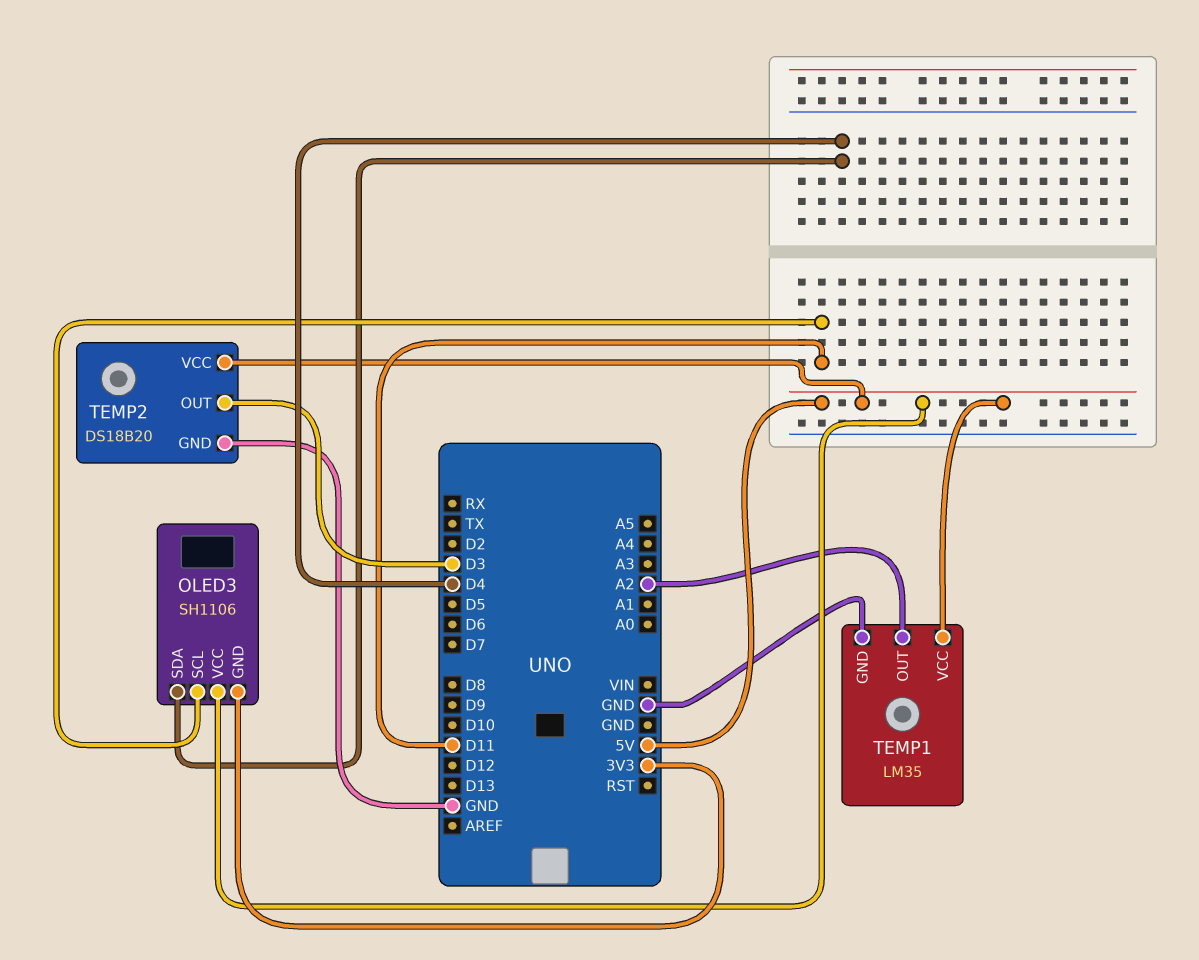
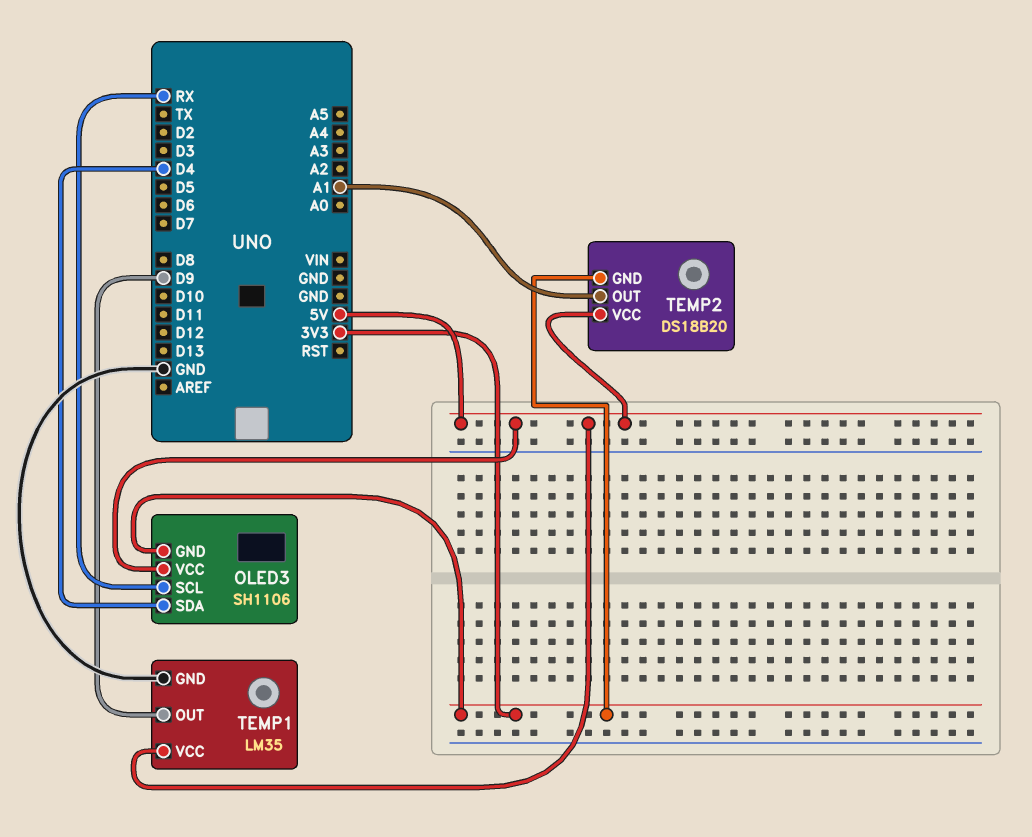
OLED3 pin SCL: D11 -> RX
TEMP1 pin OUT: A2 -> D9
TEMP2 pin GND: GND -> 3V3
TEMP2 pin OUT: D3 -> A1

